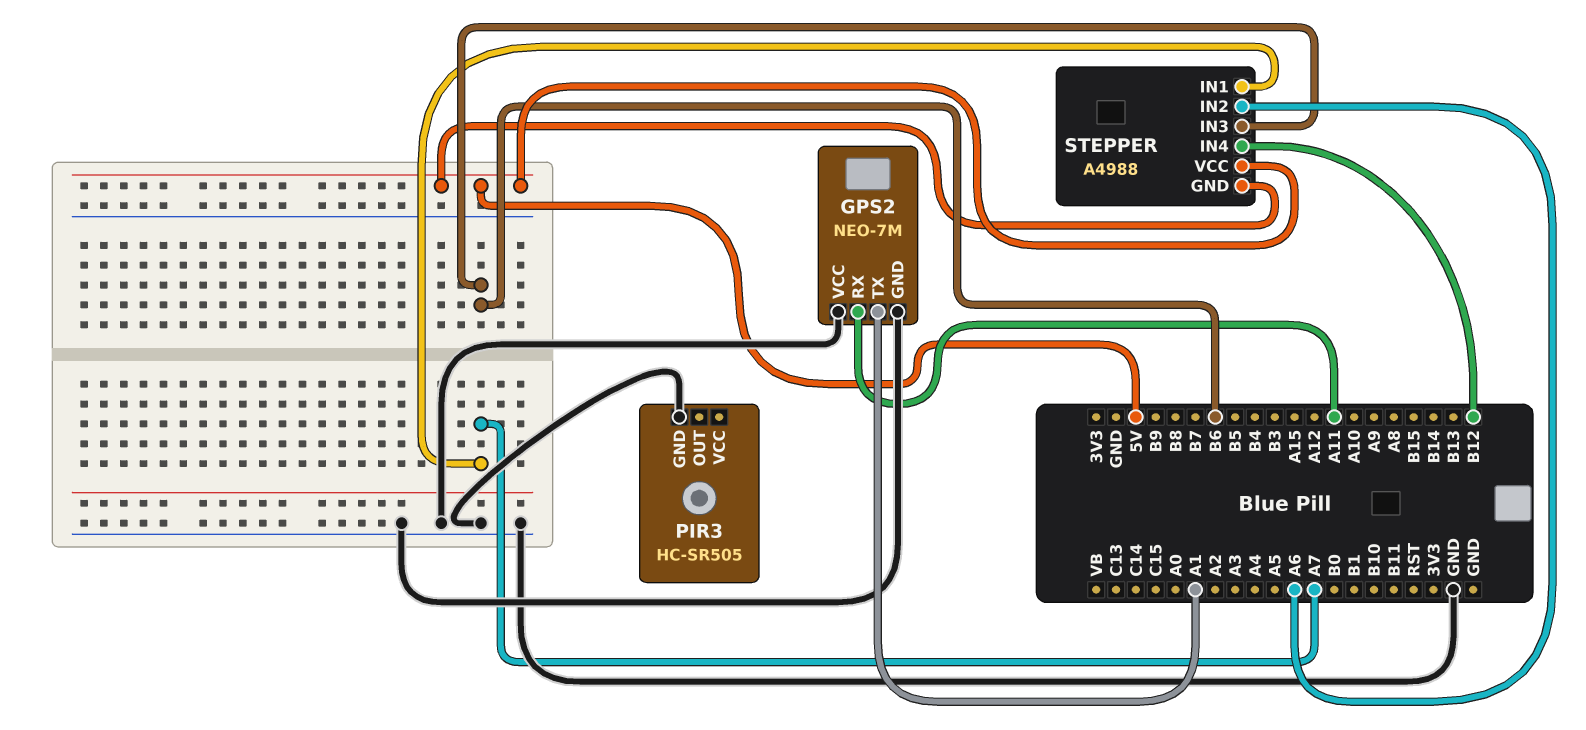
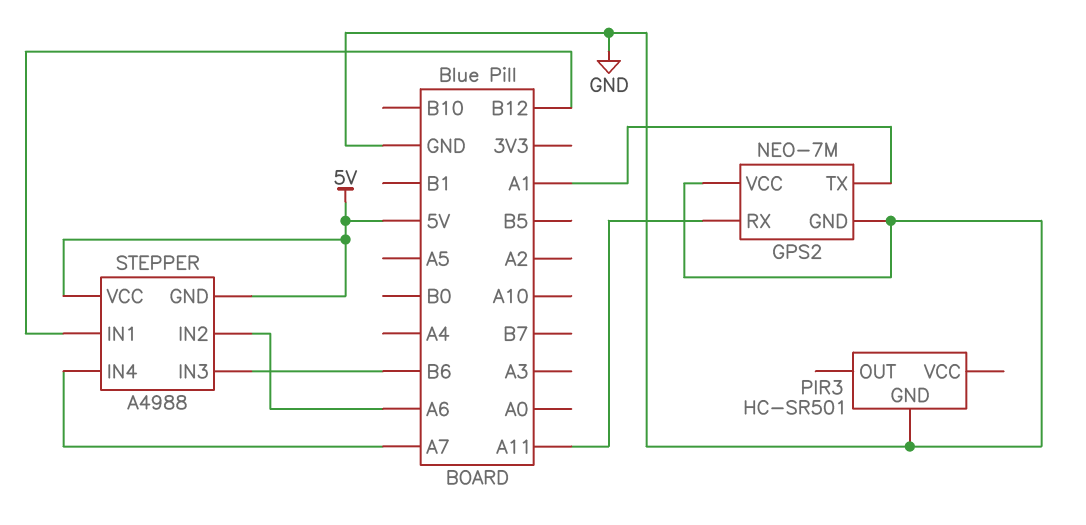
PIR3: HC-SR505 -> HC-SR501
STEPPER pin IN1: A7 -> B12
STEPPER pin IN4: B12 -> A7

